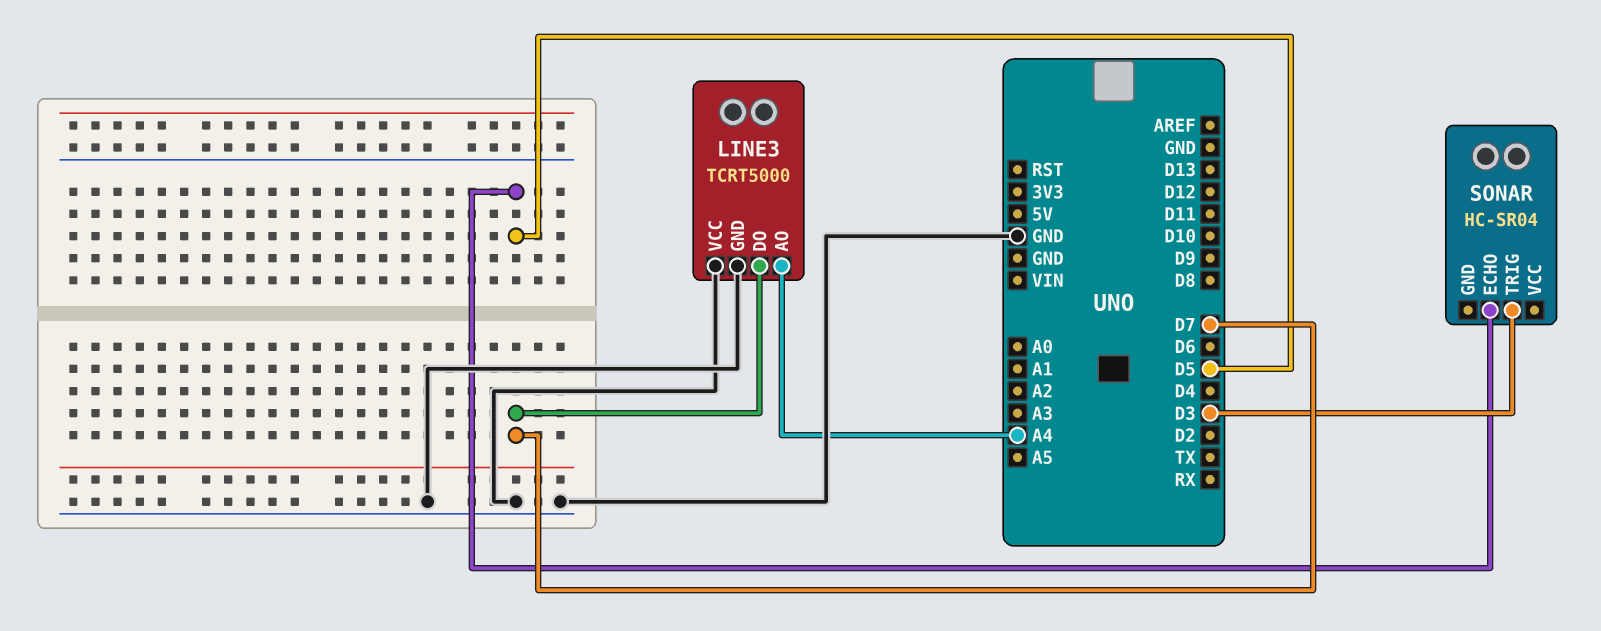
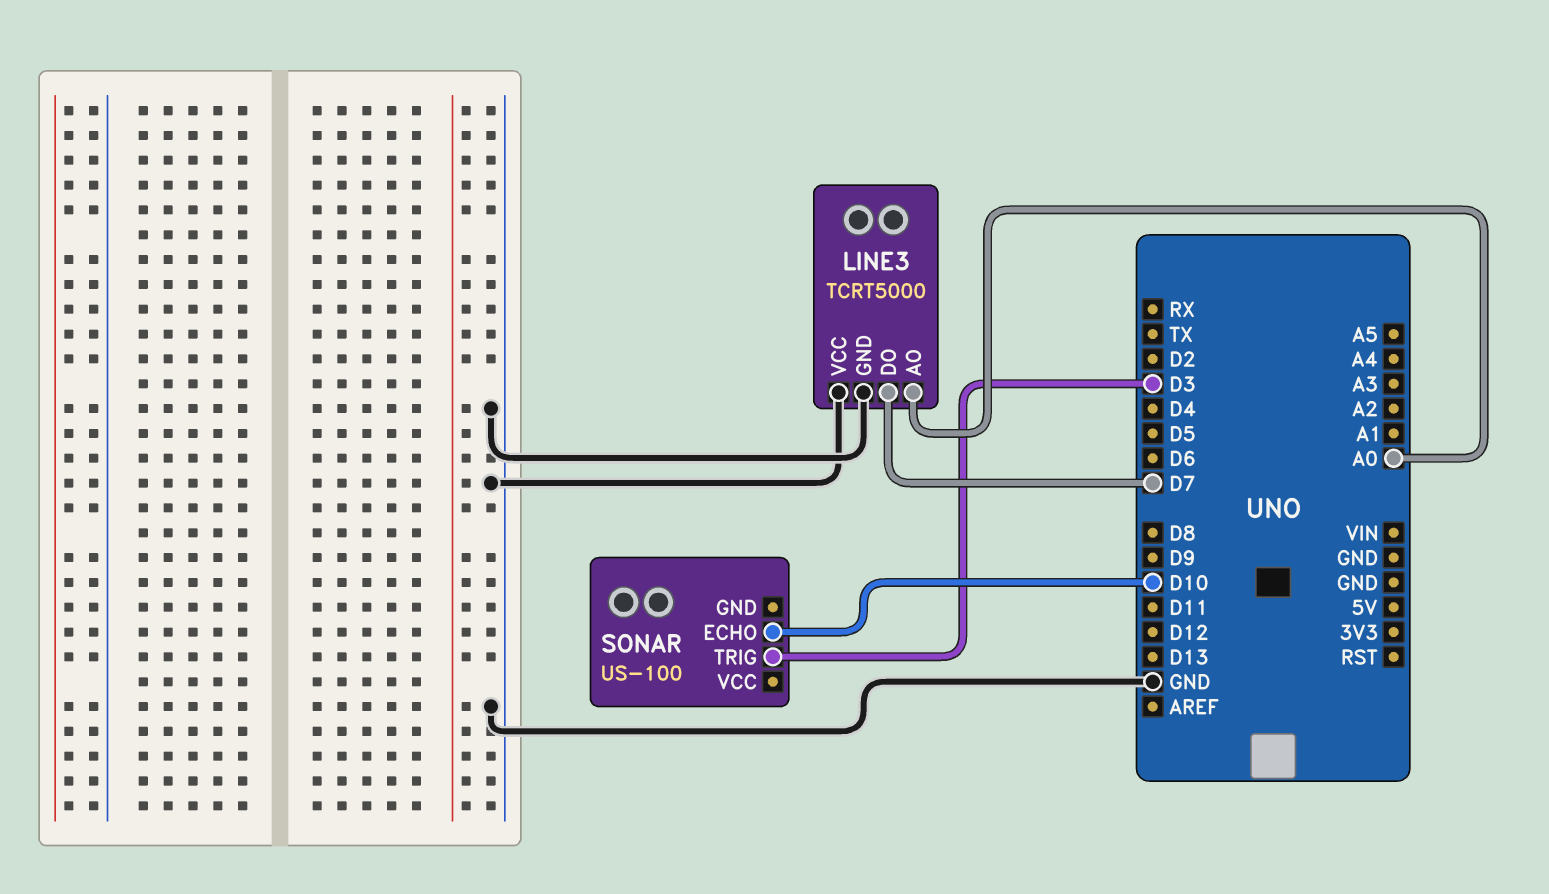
LINE3 pin AO: A4 -> A0
SONAR: HC-SR04 -> US-100
SONAR pin ECHO: D5 -> D10

